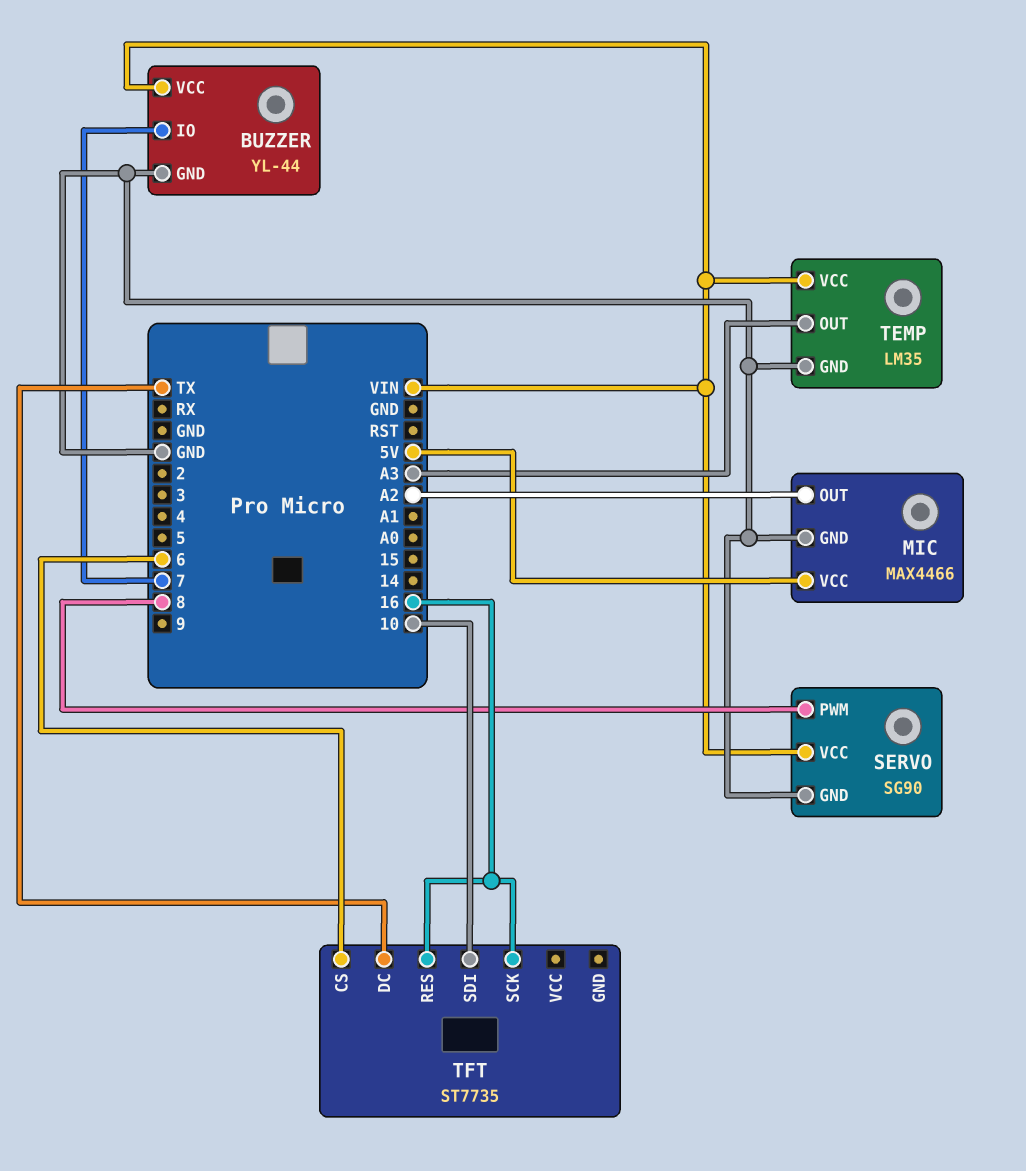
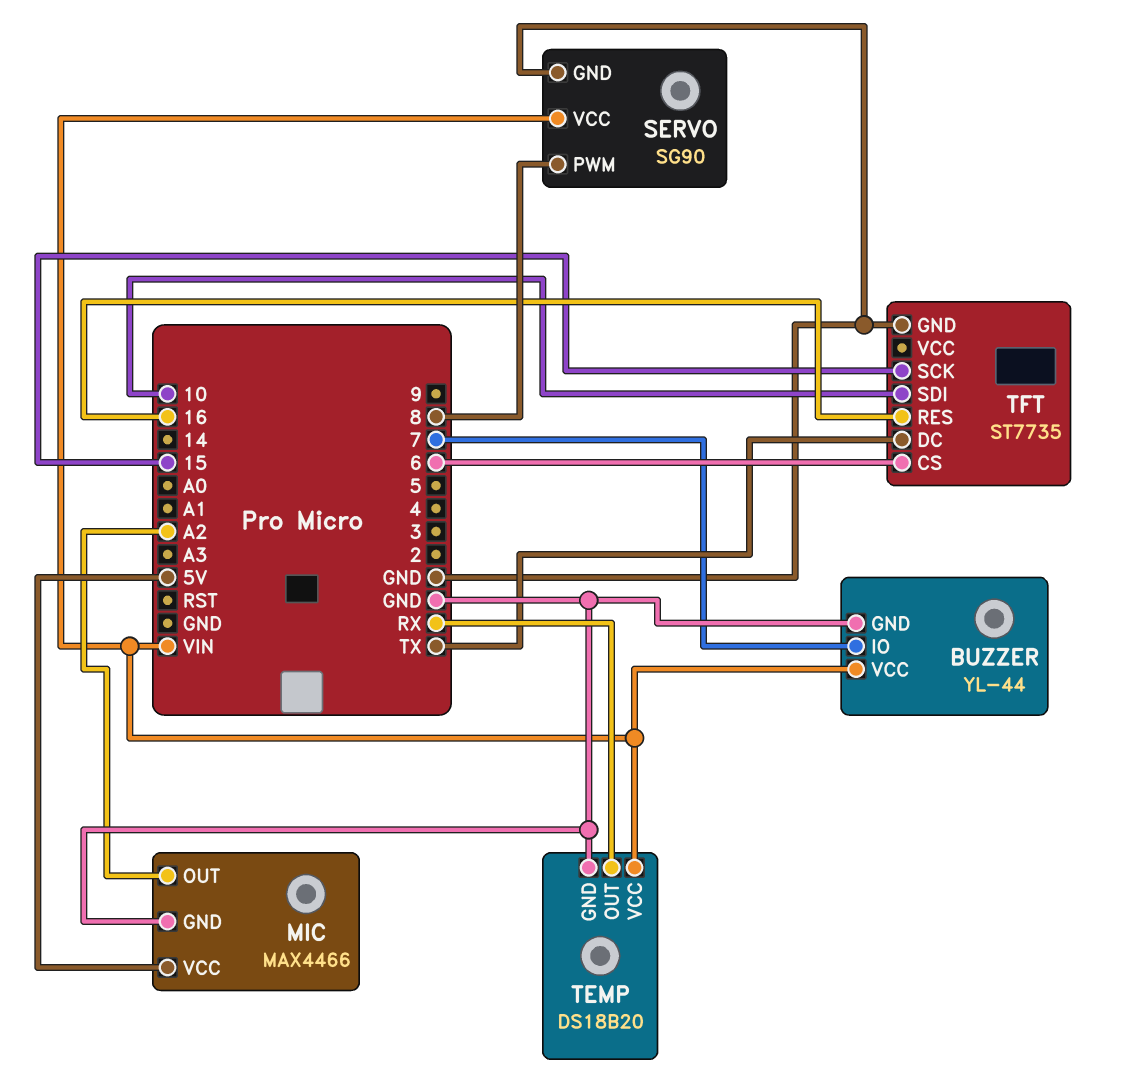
TEMP: LM35 -> DS18B20
TEMP pin OUT: A3 -> RX
TFT pin GND: none -> GND
TFT pin SCK: 16 -> 15

